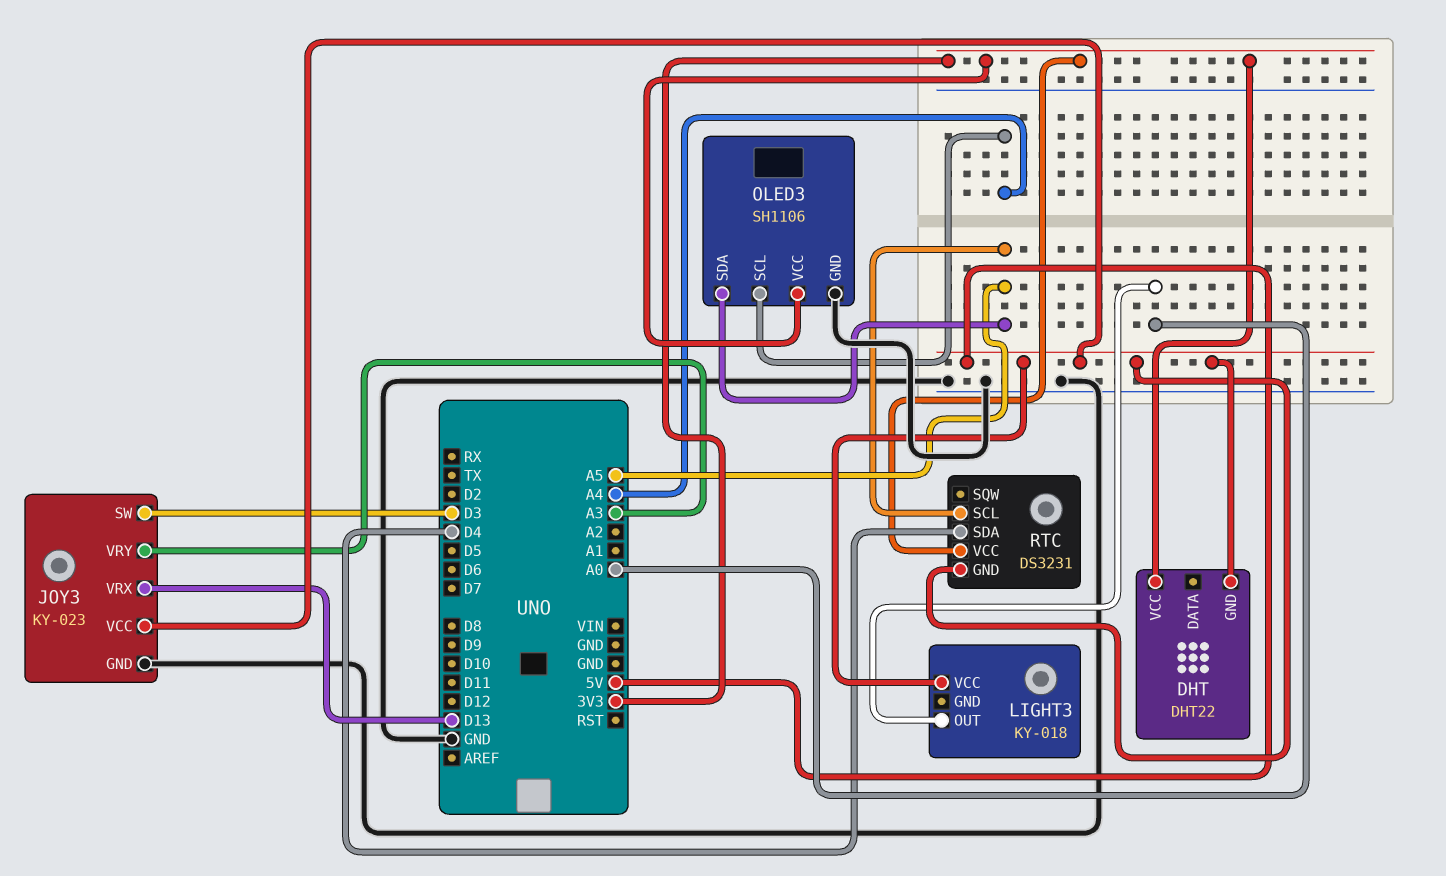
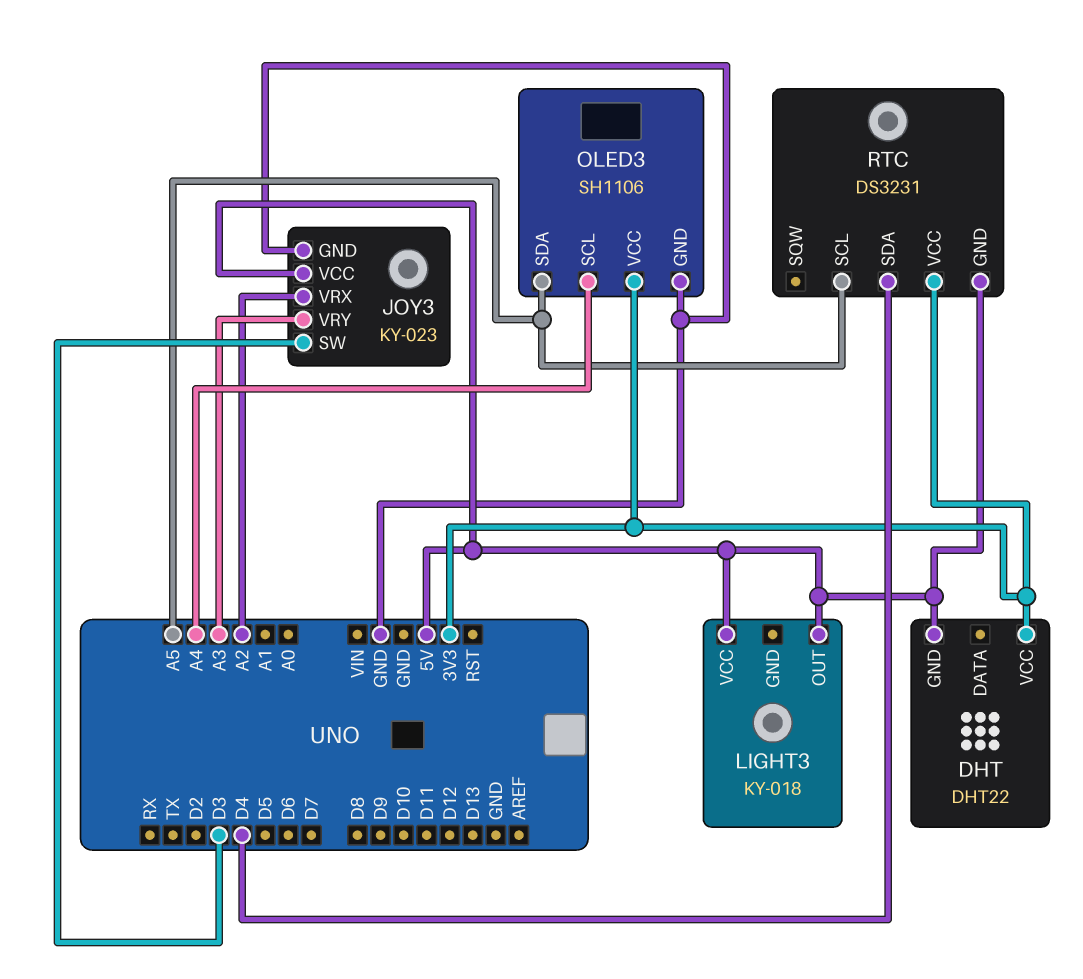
JOY3 pin VRX: D13 -> A2
LIGHT3 pin OUT: A0 -> 5V

